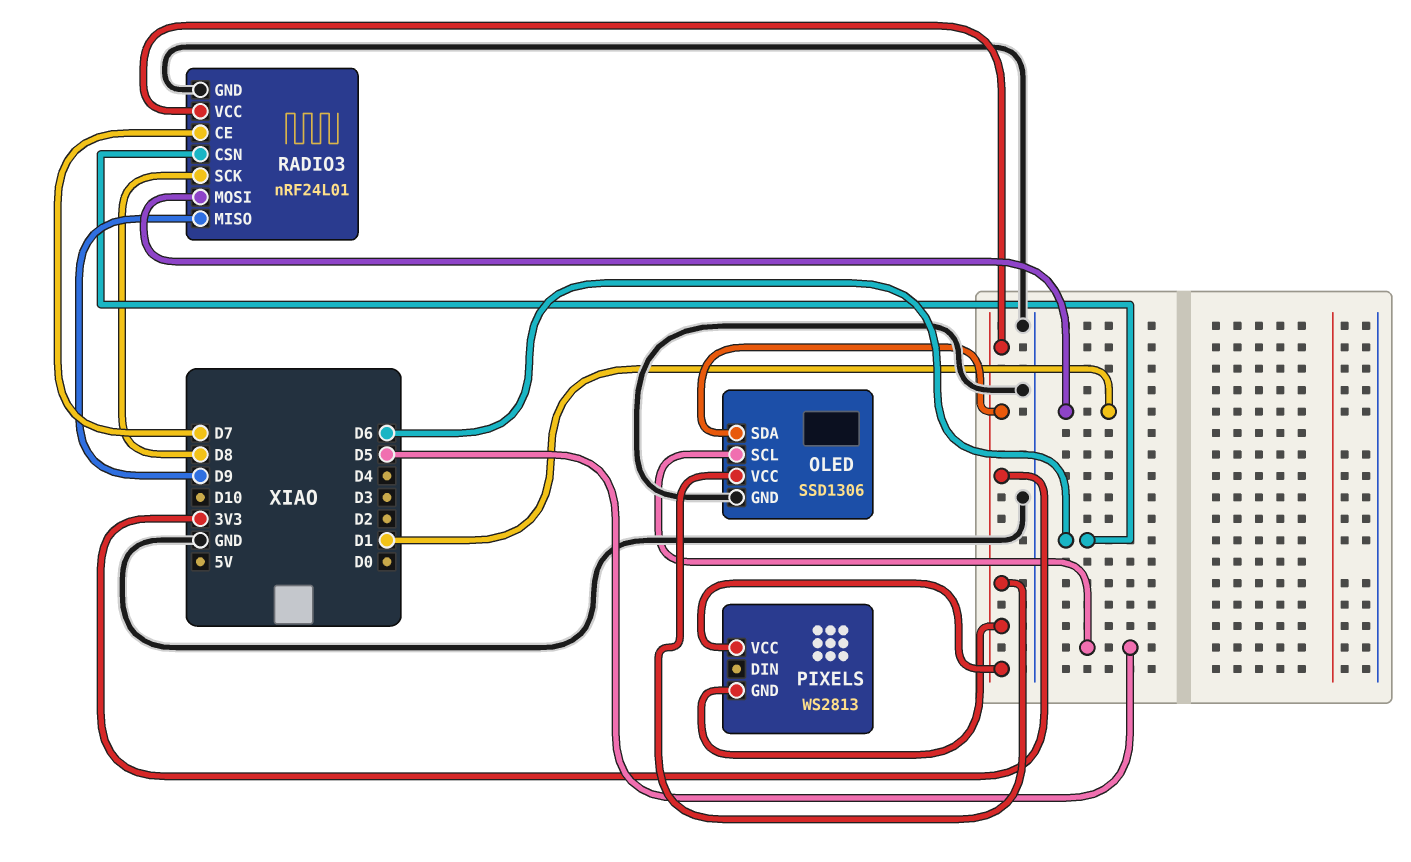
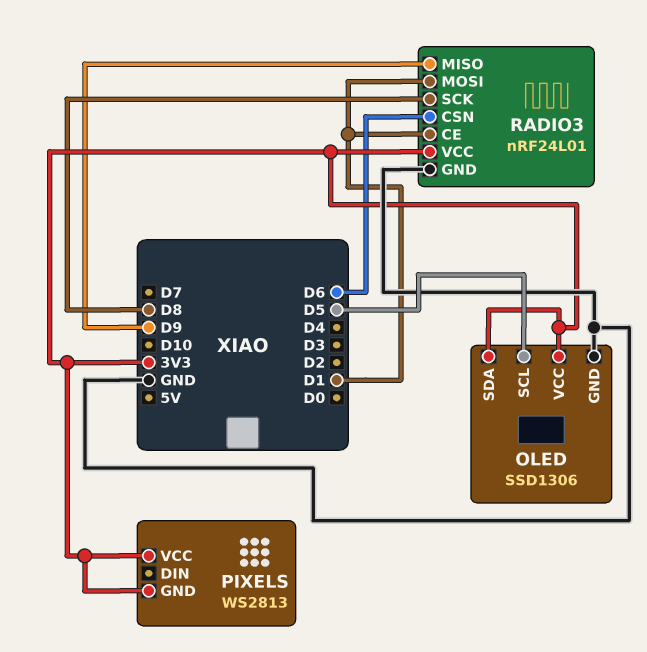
RADIO3 pin CE: D7 -> D1

